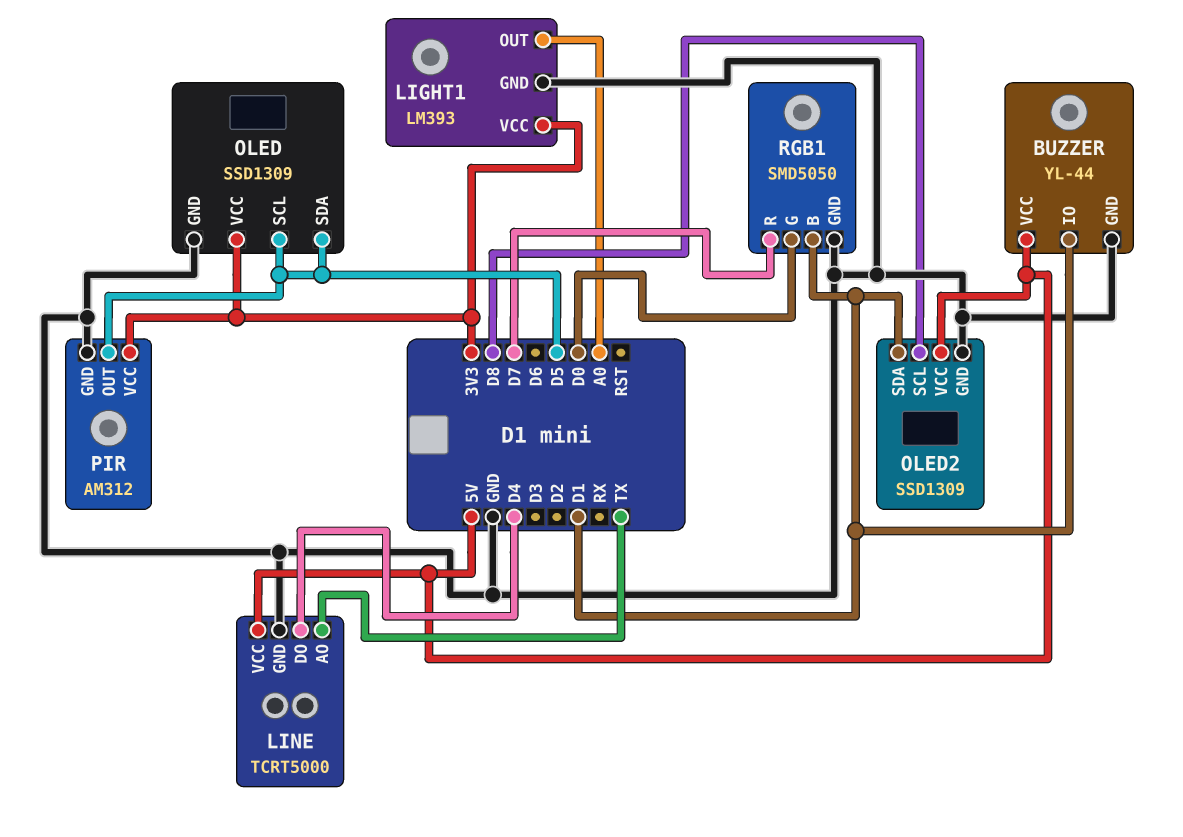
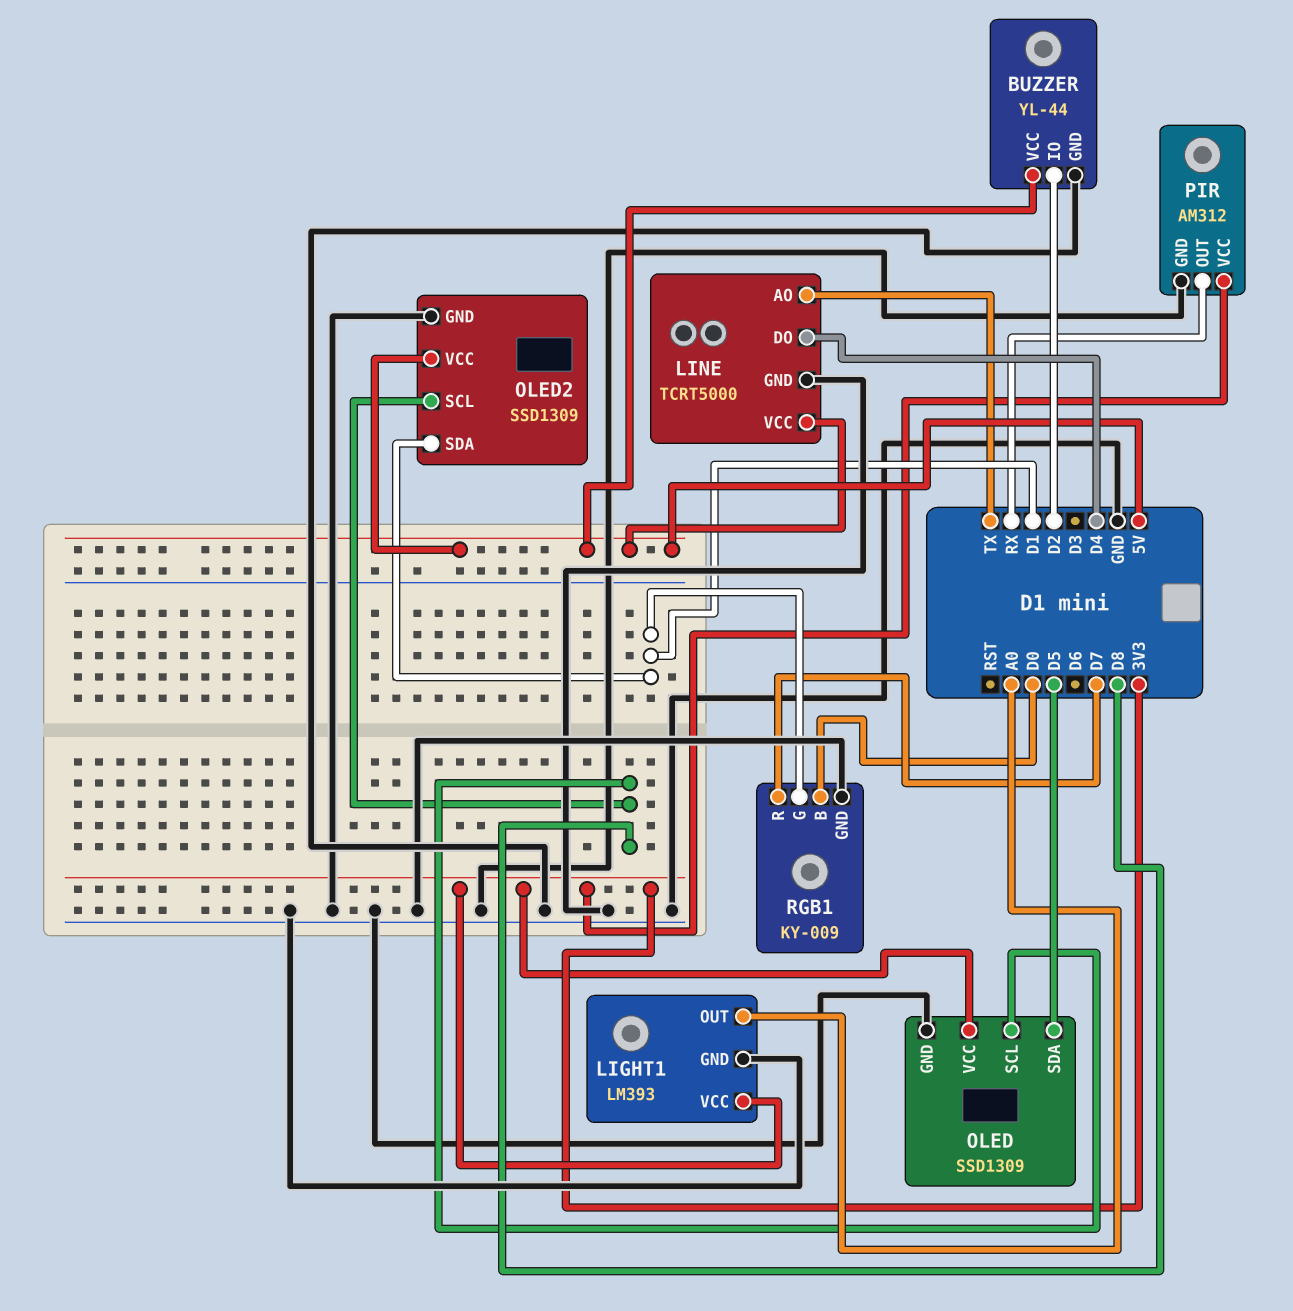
BUZZER pin IO: D1 -> D2
OLED pin SCL: D5 -> D8
PIR pin OUT: D5 -> RX
RGB1: SMD5050 -> KY-009
RGB1 pin B: D1 -> D0
RGB1 pin G: D0 -> D1

